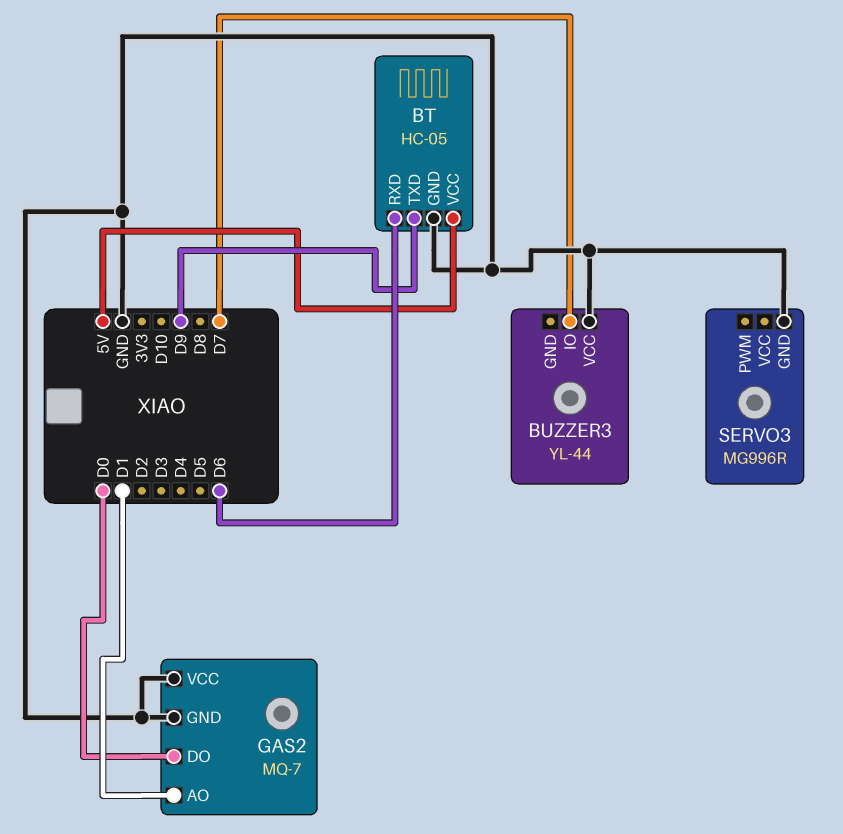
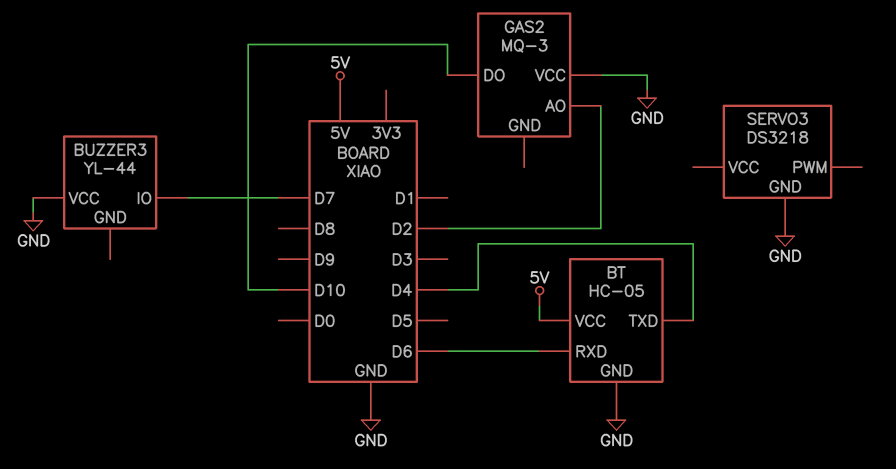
BT pin TXD: D9 -> D4
GAS2: MQ-7 -> MQ-3
GAS2 pin AO: D1 -> D2
GAS2 pin DO: D0 -> D10
GAS2 pin GND: GND -> none
SERVO3: MG996R -> DS3218

